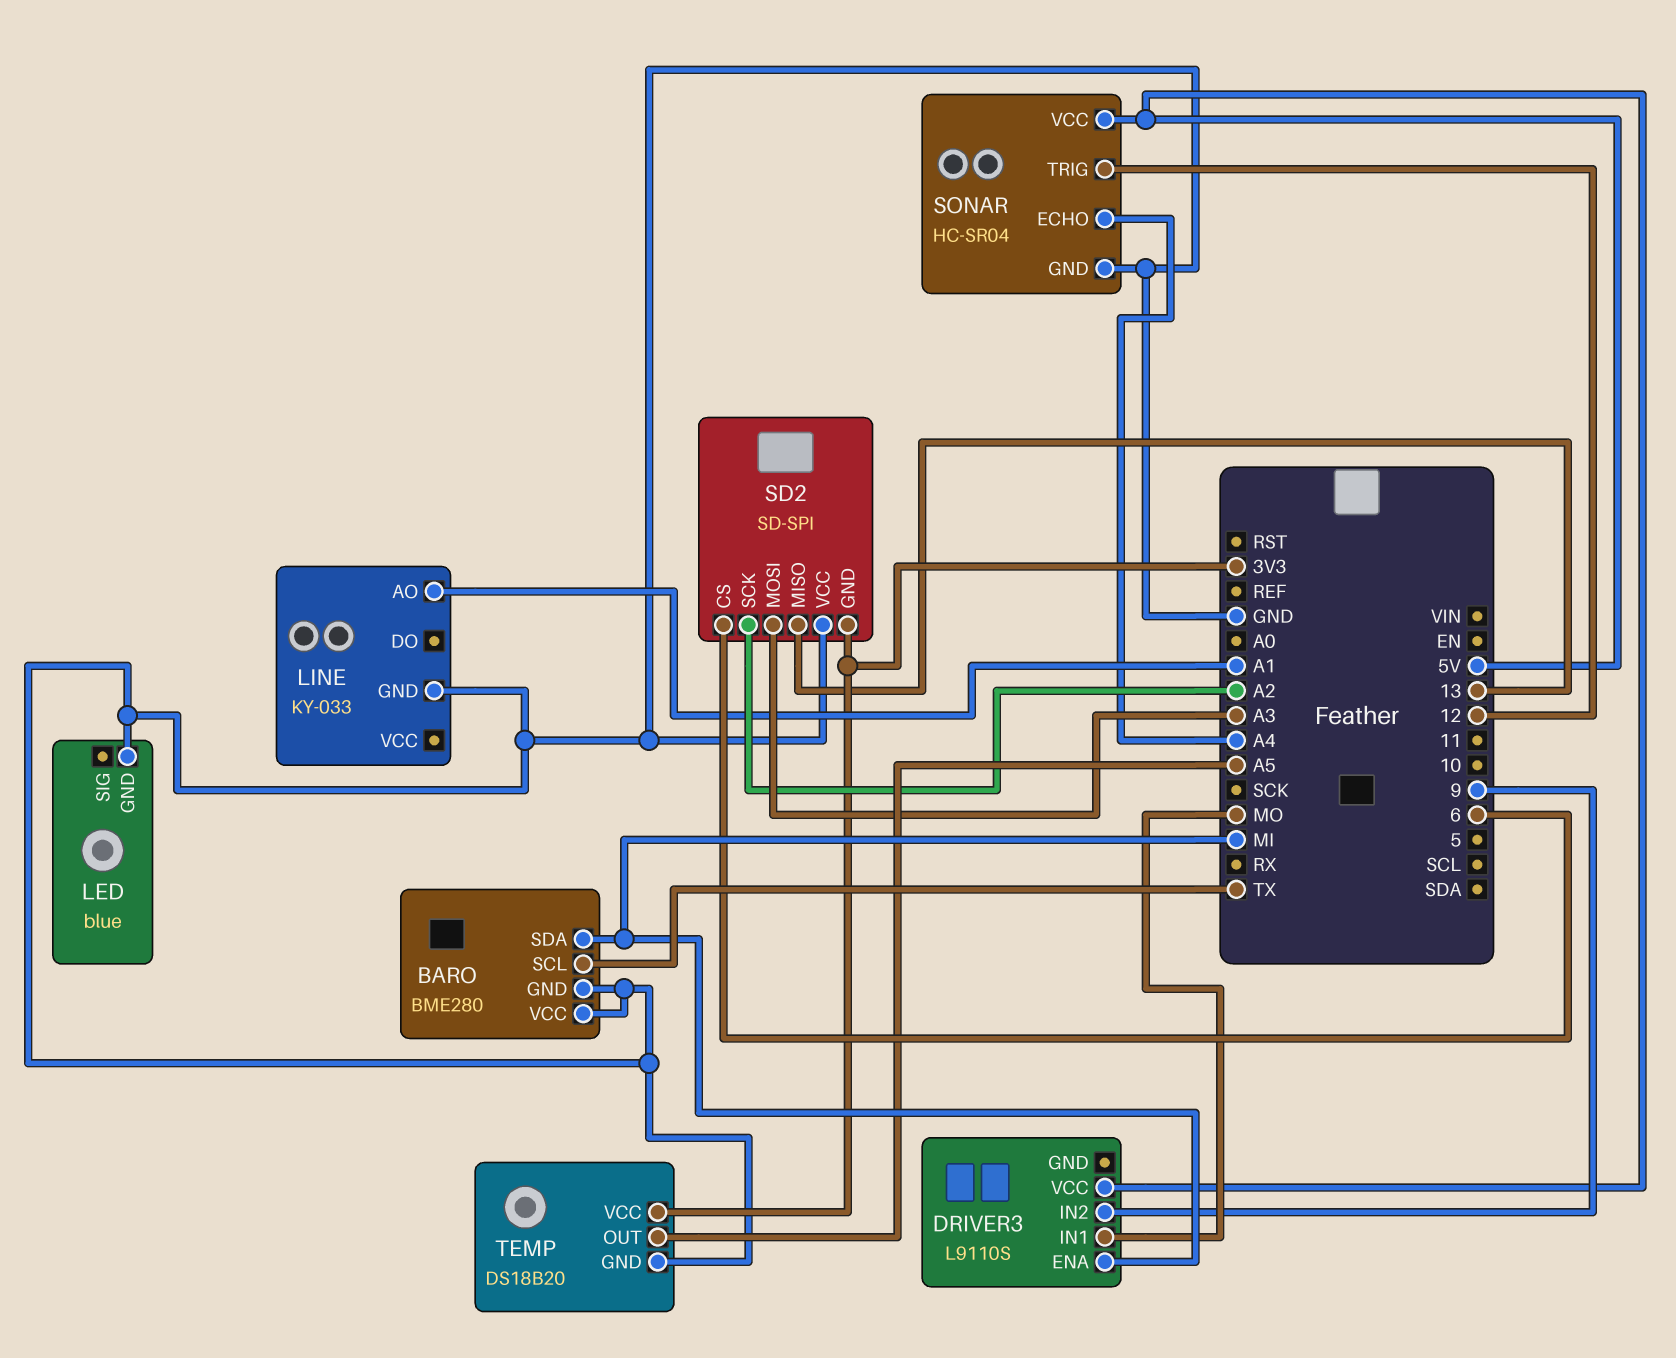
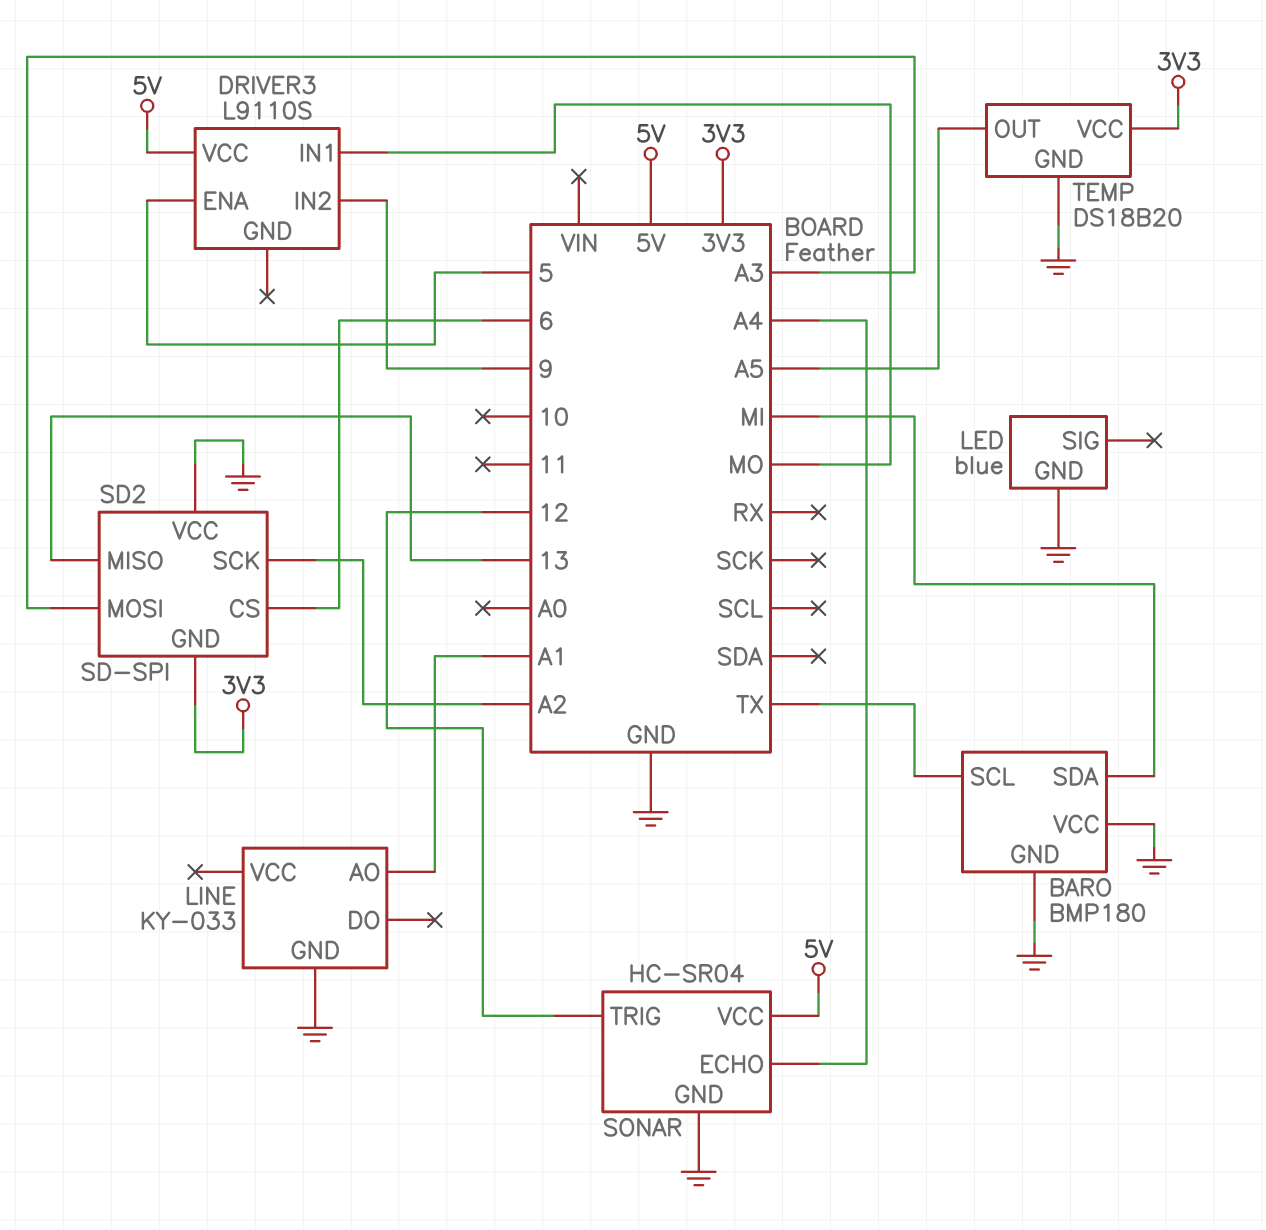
BARO: BME280 -> BMP180
DRIVER3 pin ENA: MI -> 5

